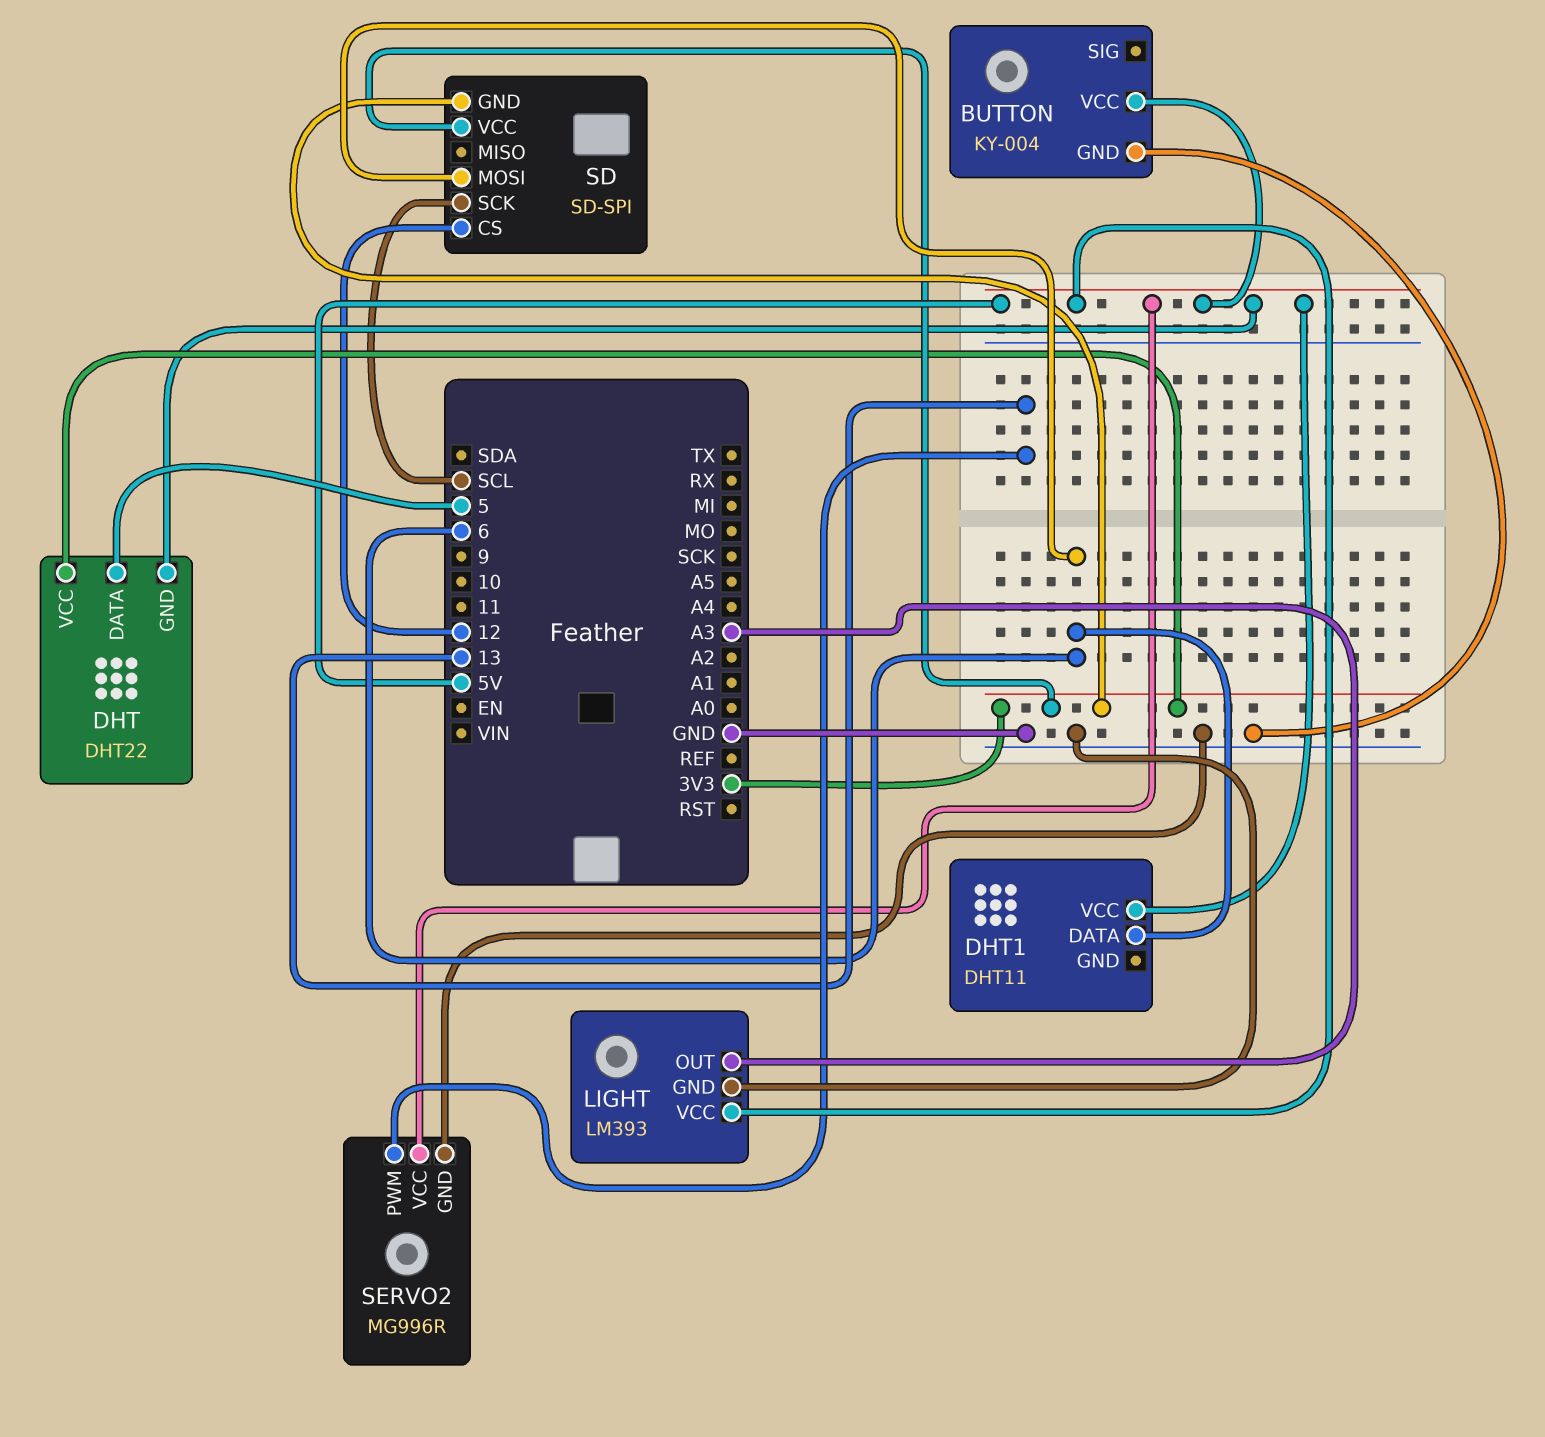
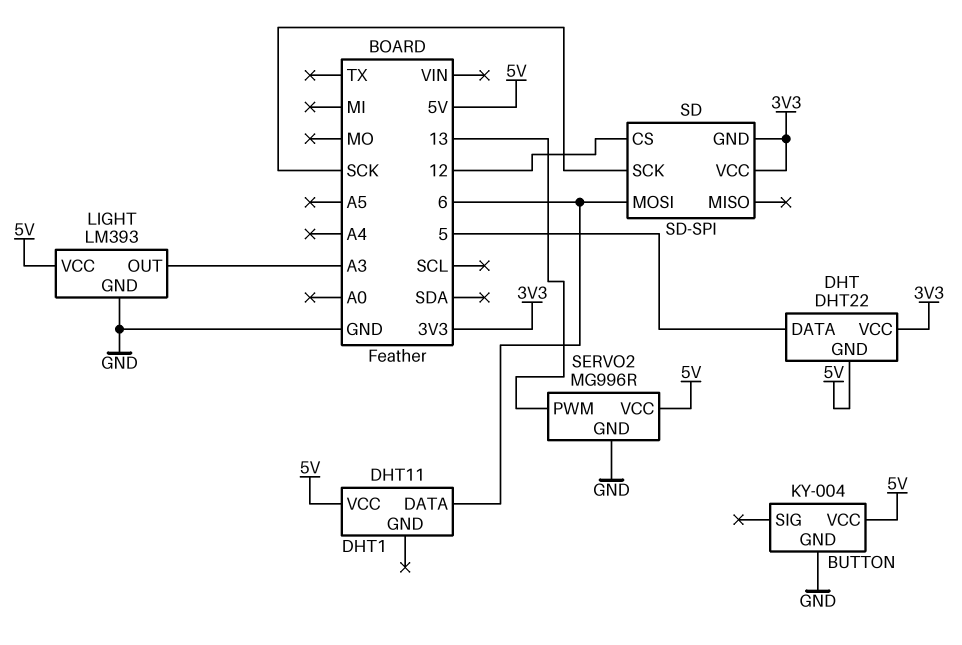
SD pin SCK: SCL -> SCK

